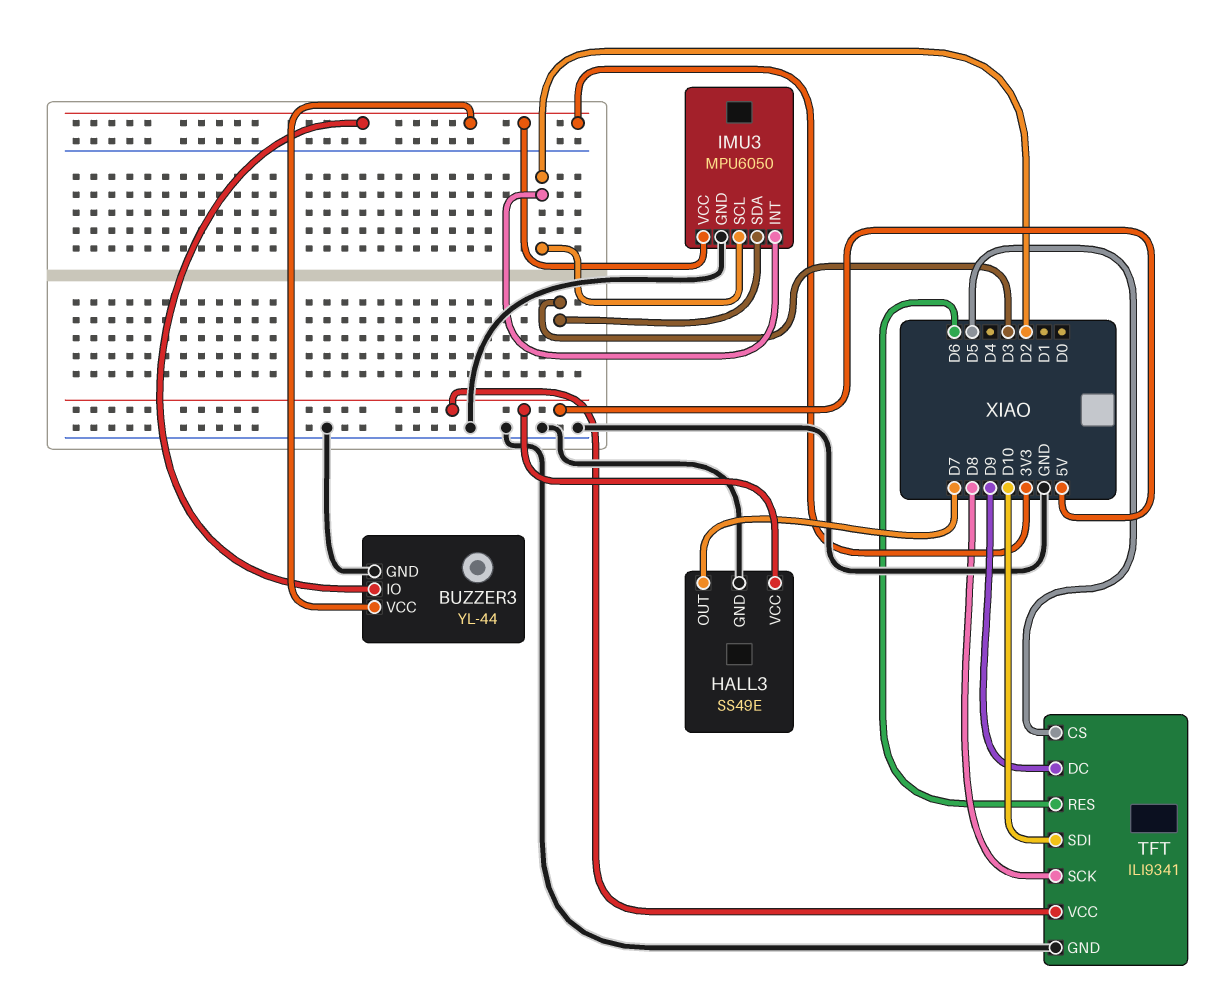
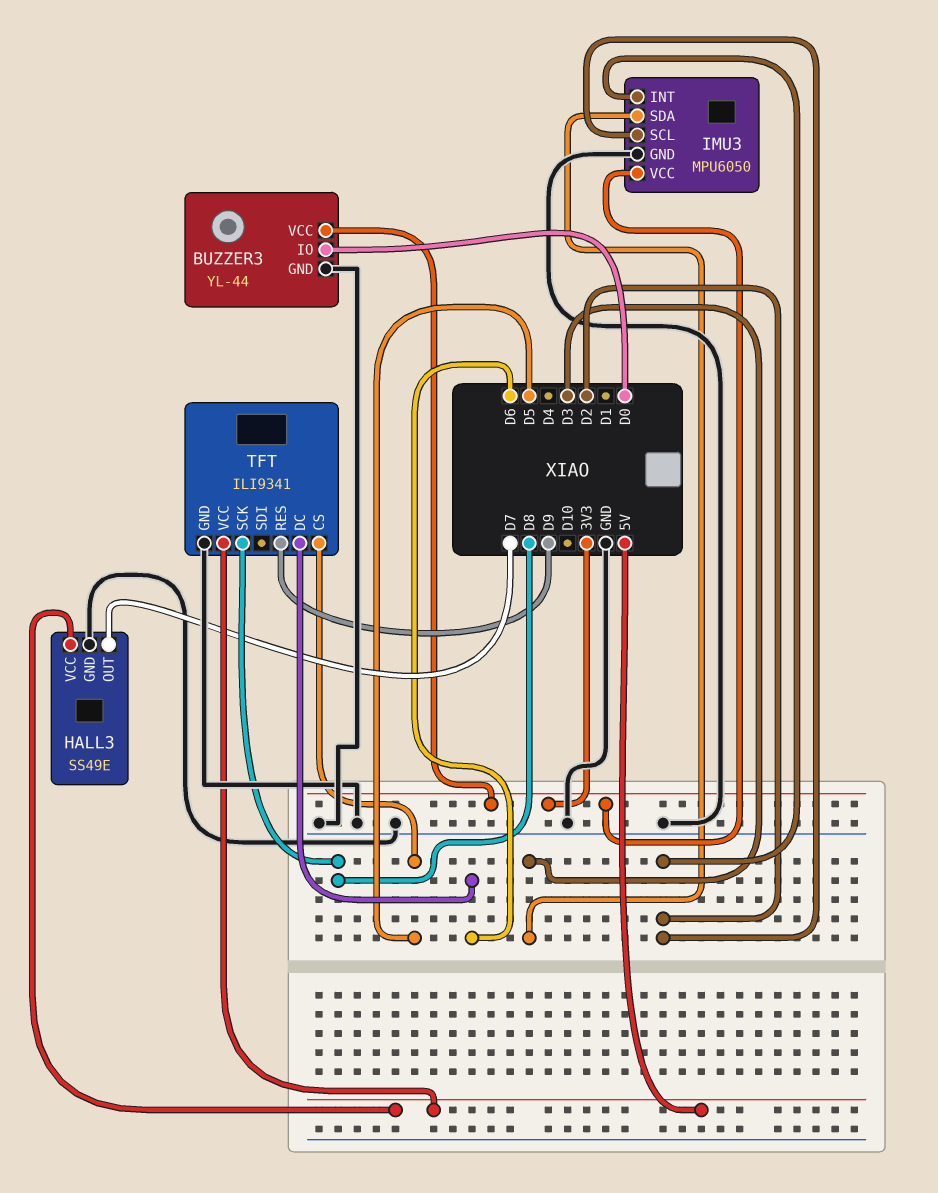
BUZZER3 pin IO: 3V3 -> D0
TFT pin DC: D9 -> D6
TFT pin RES: D6 -> D9
TFT pin SDI: D10 -> none

